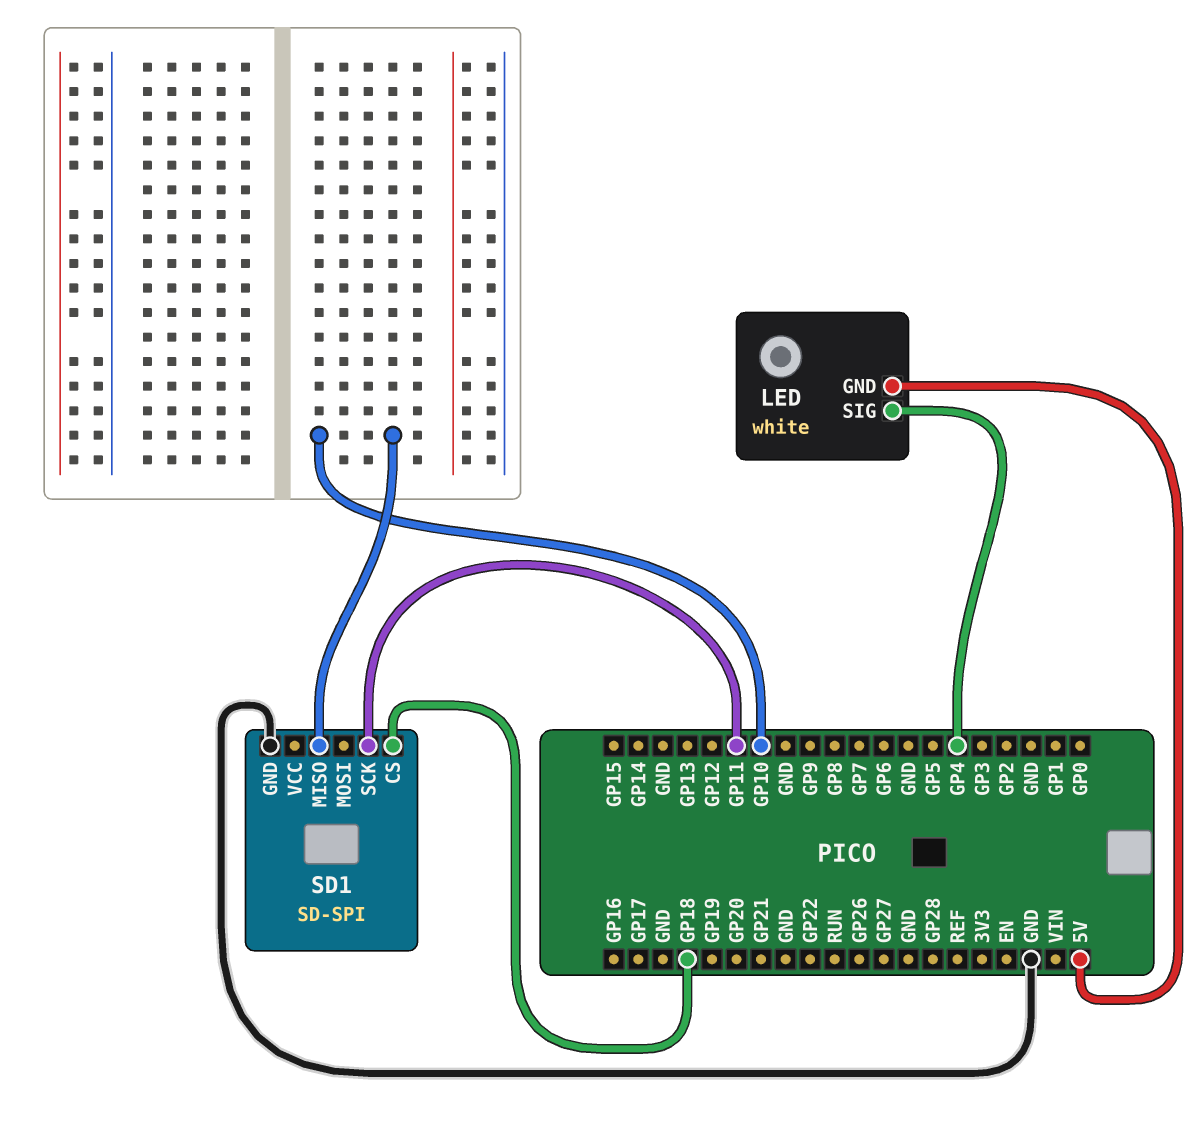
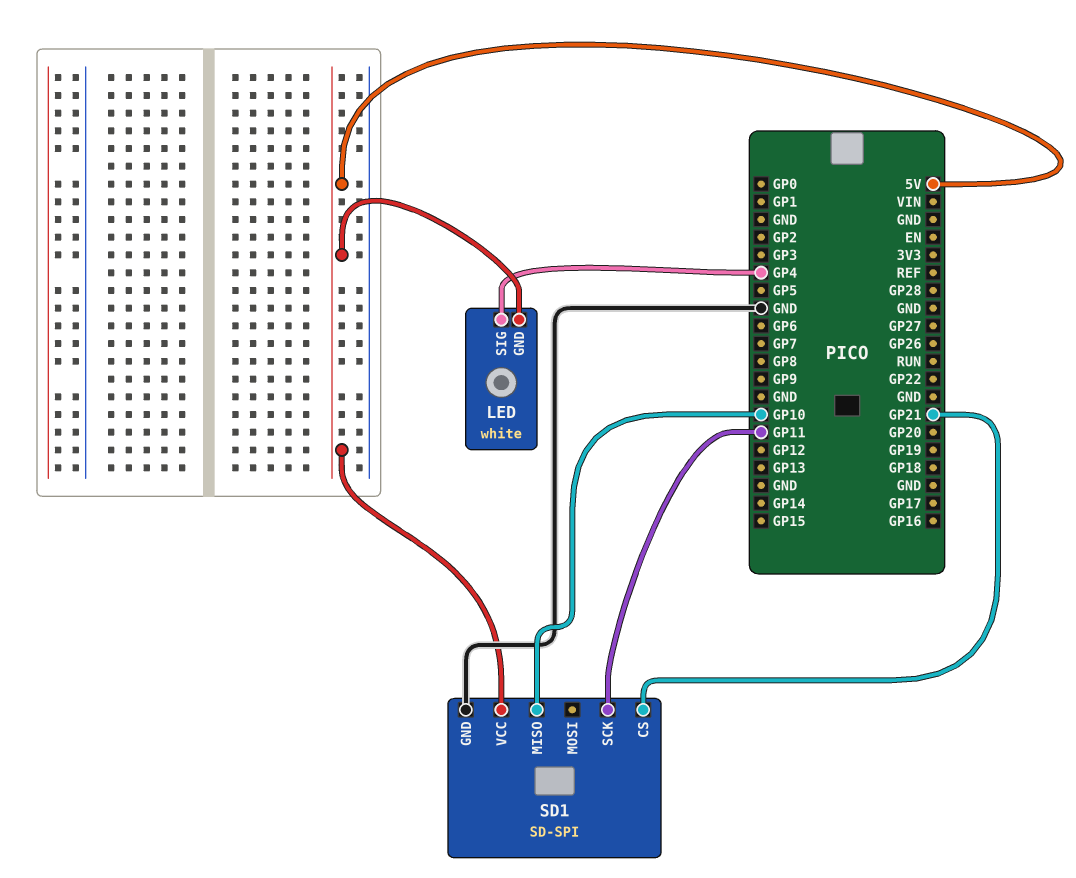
SD1 pin CS: GP18 -> GP21
SD1 pin VCC: none -> 5V

